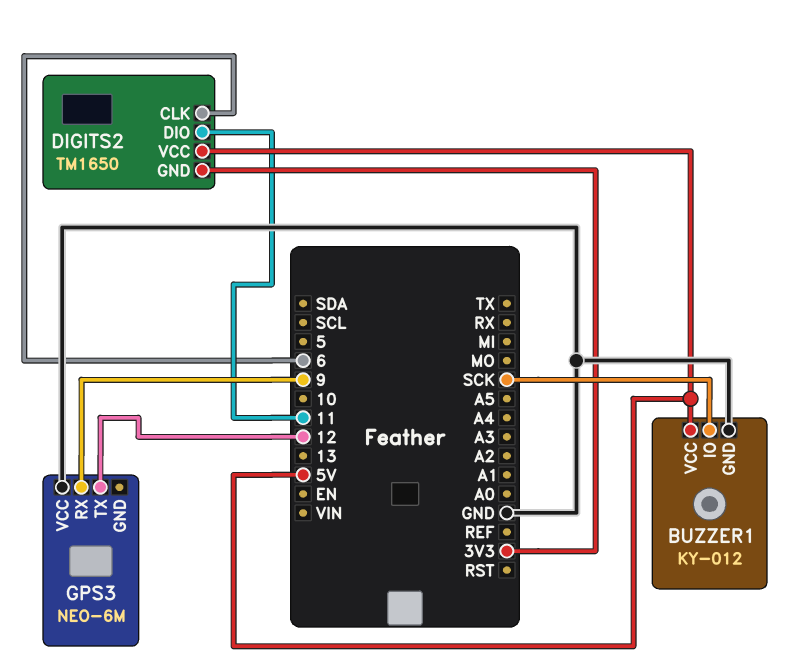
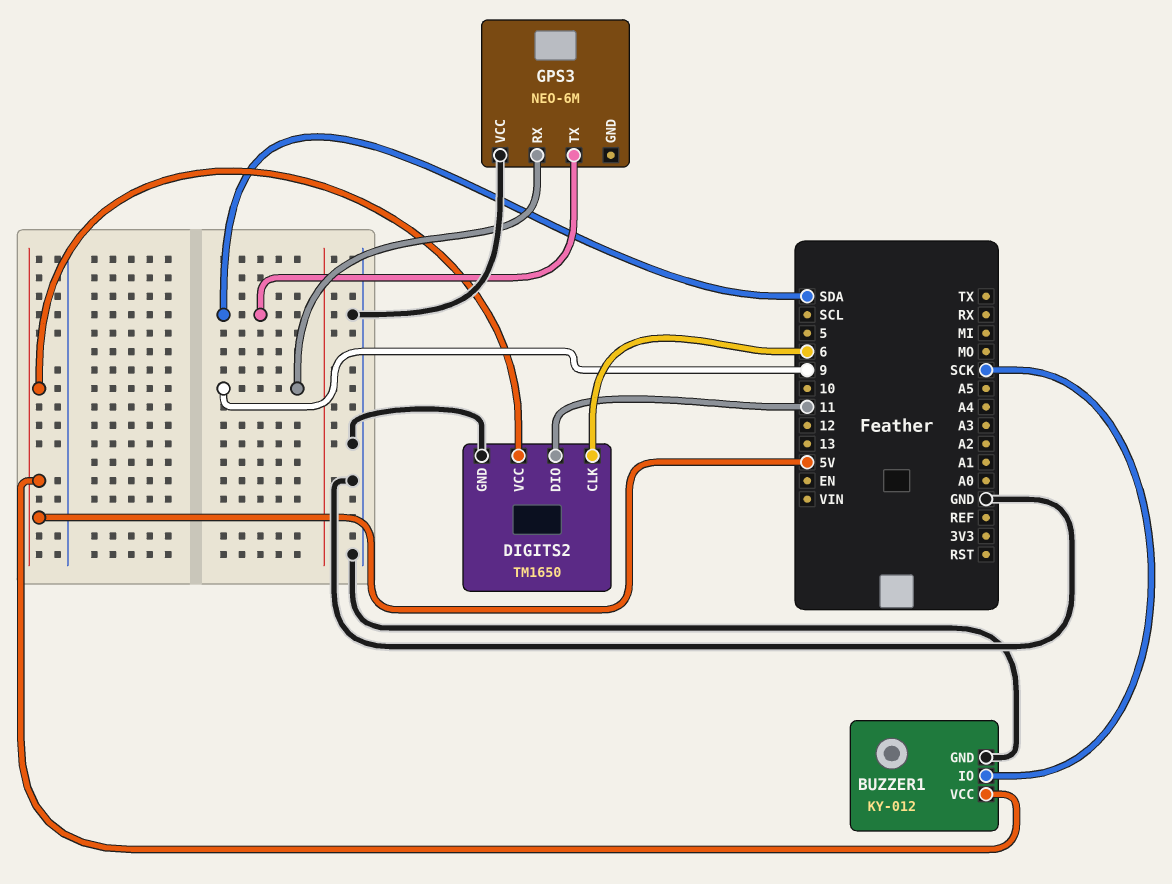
DIGITS2 pin GND: 3V3 -> GND
GPS3 pin TX: 12 -> SDA

